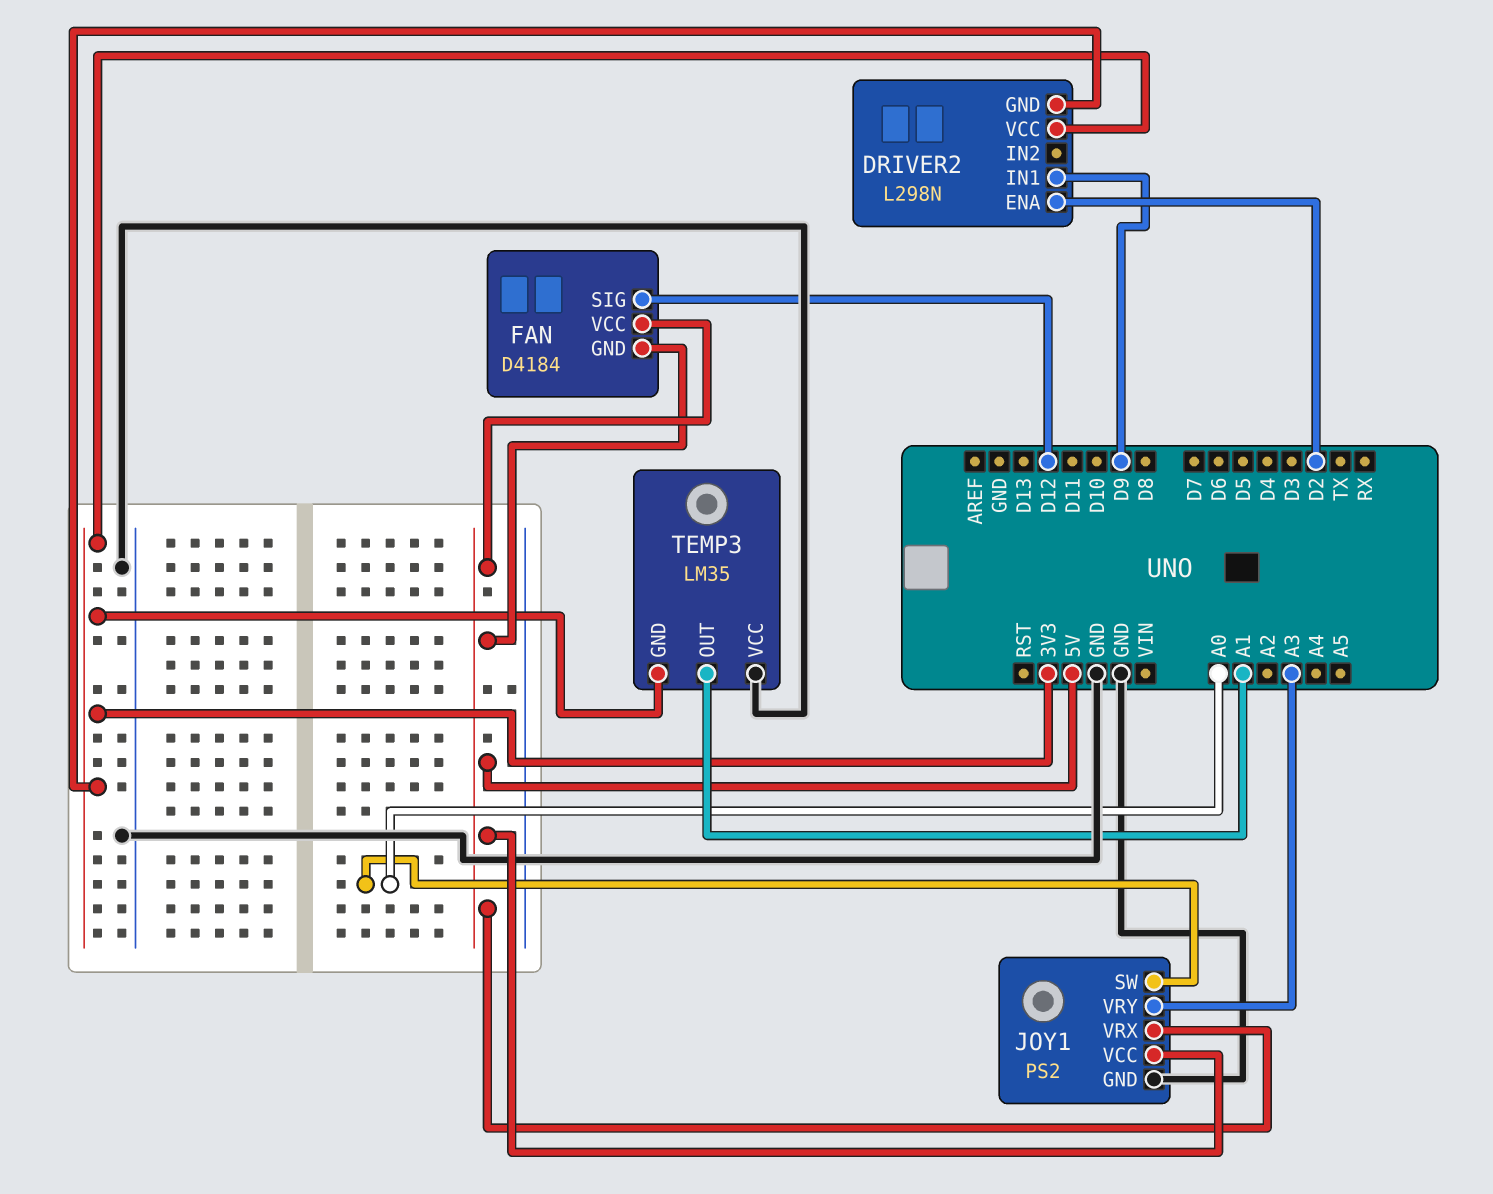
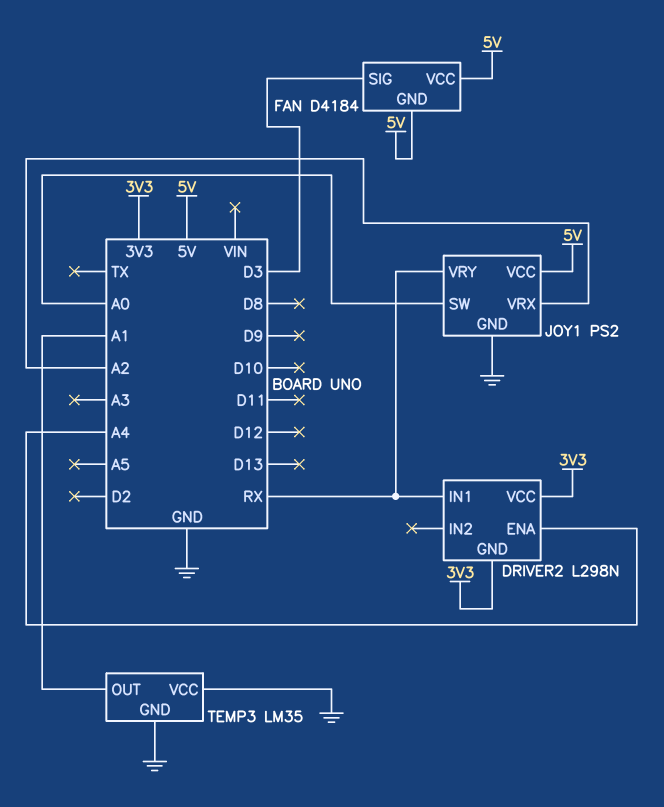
DRIVER2 pin ENA: D2 -> A4
DRIVER2 pin IN1: D9 -> RX
FAN pin SIG: D12 -> D3
JOY1 pin VRX: 5V -> A2
JOY1 pin VRY: A3 -> RX
TEMP3 pin GND: 3V3 -> GND

